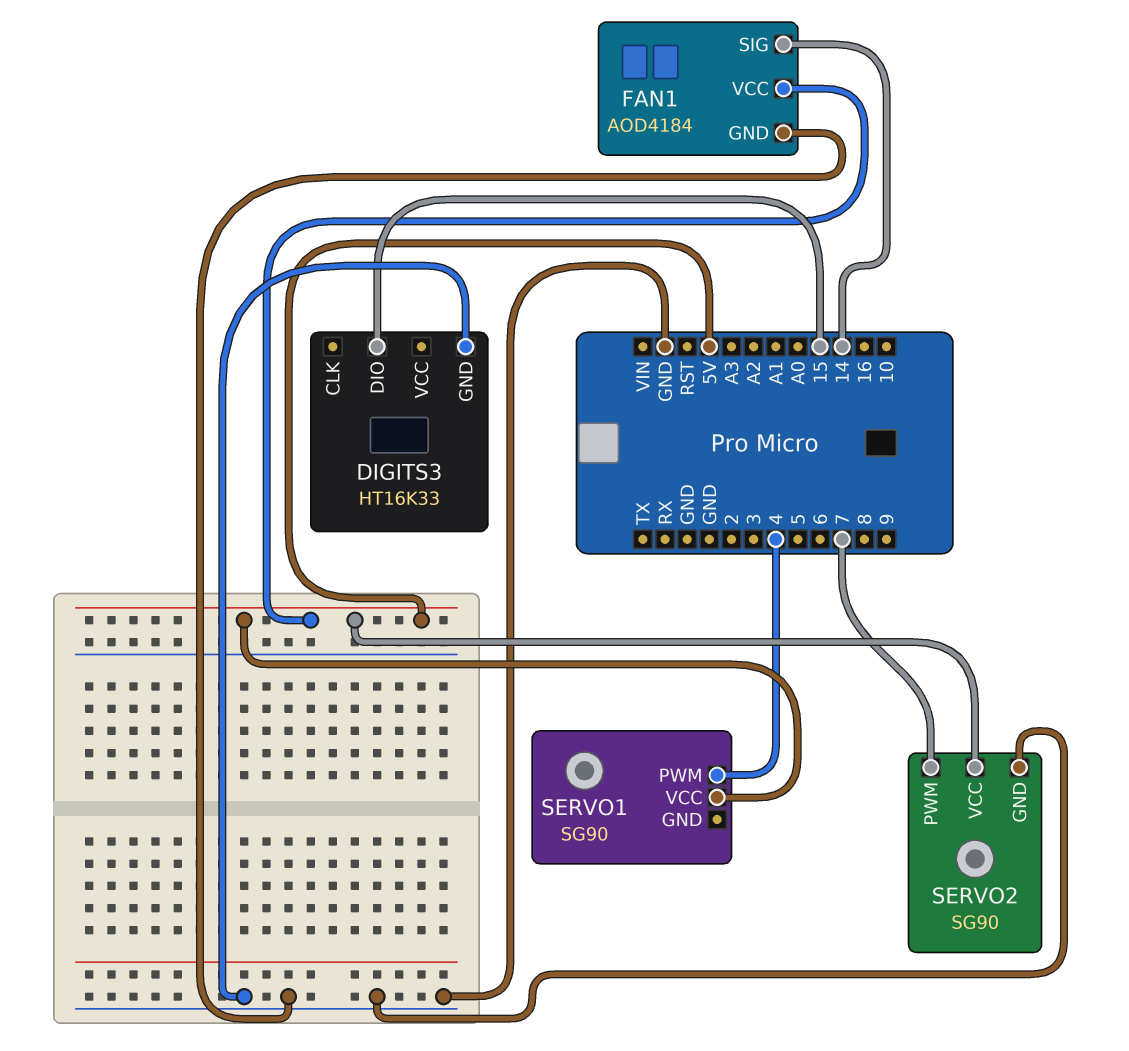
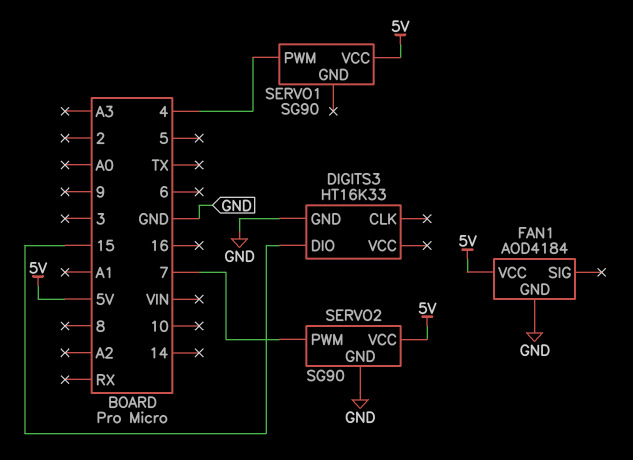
FAN1 pin SIG: 14 -> none

